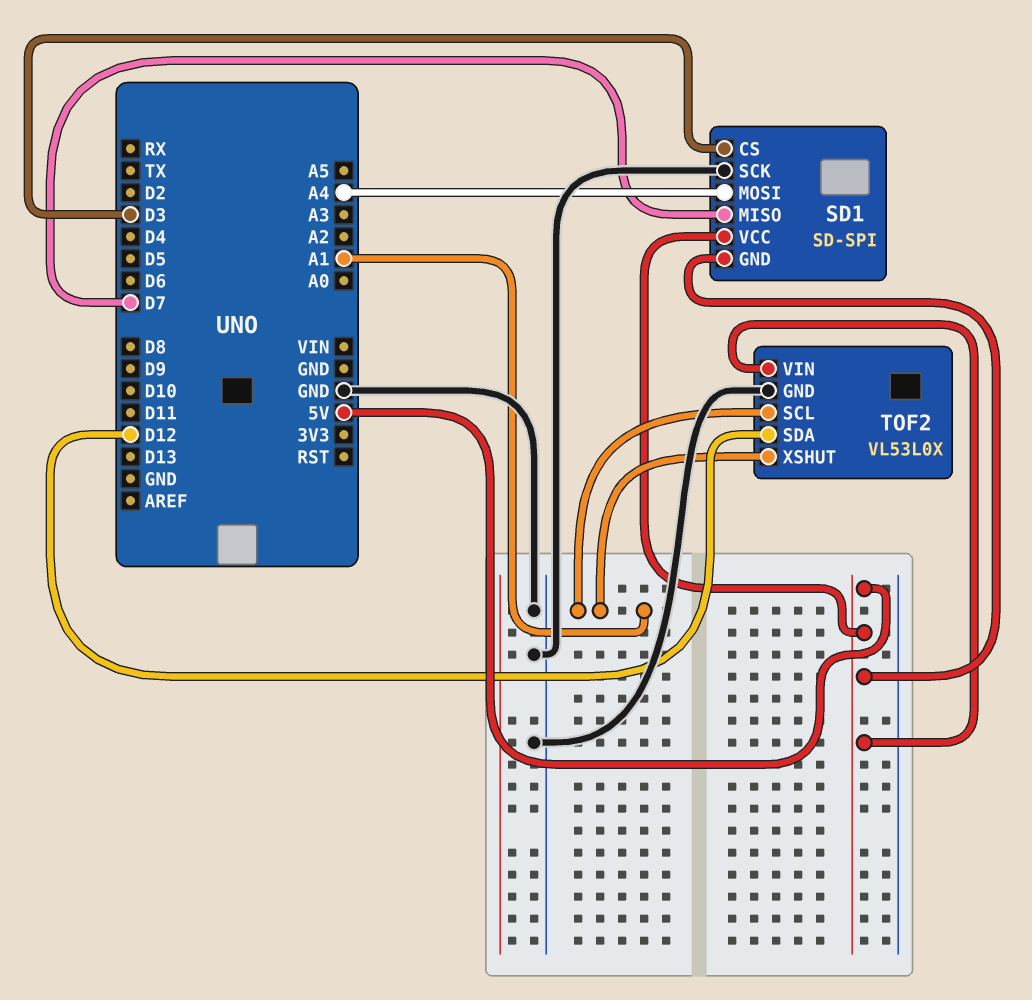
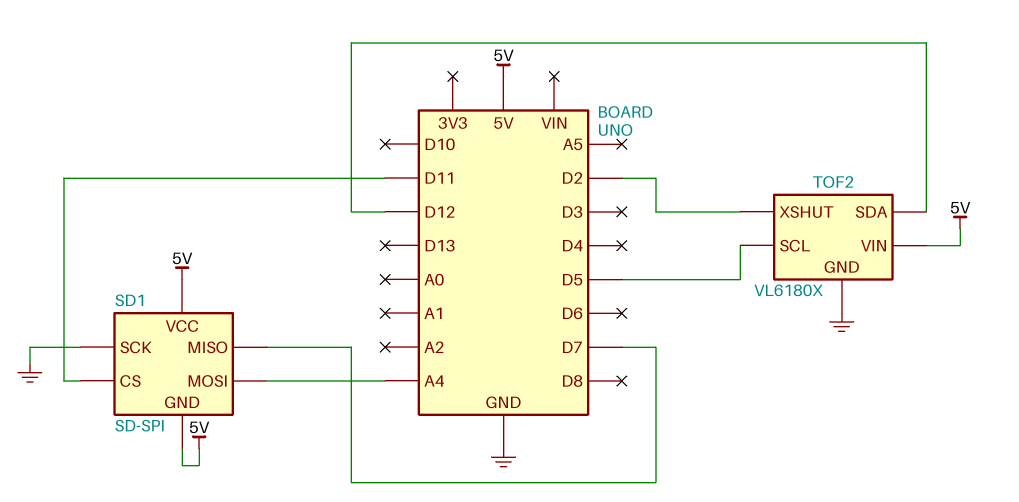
SD1 pin CS: D3 -> D11
TOF2: VL53L0X -> VL6180X
TOF2 pin SCL: A1 -> D5
TOF2 pin XSHUT: A1 -> D2

